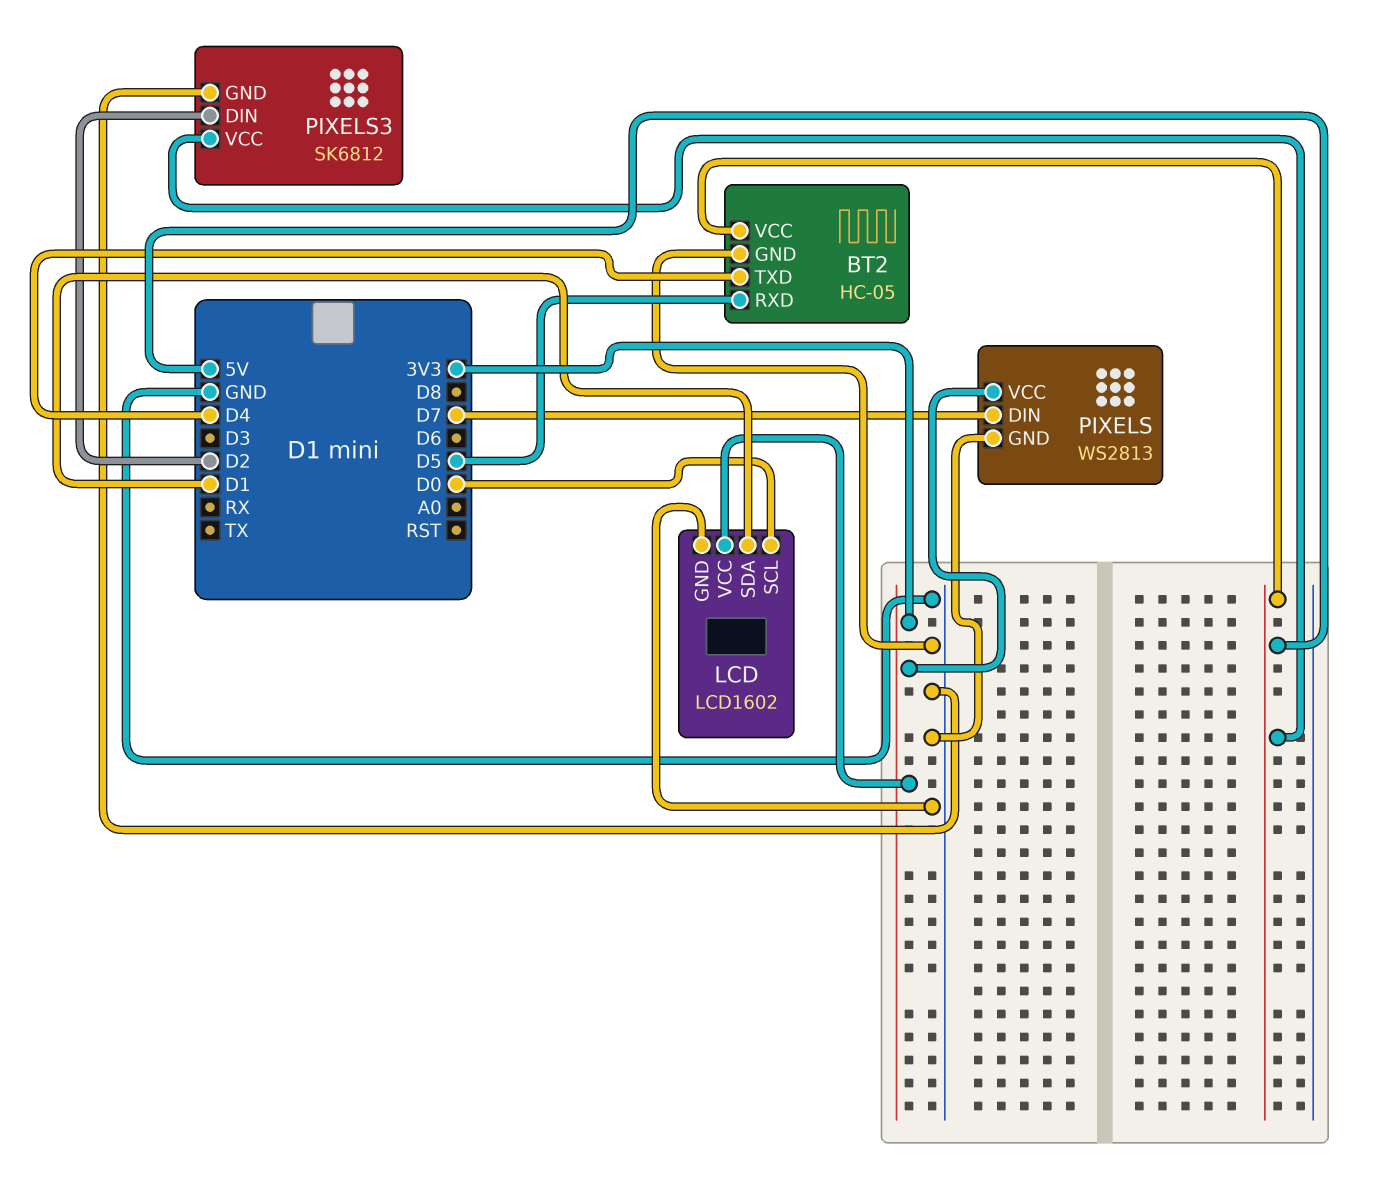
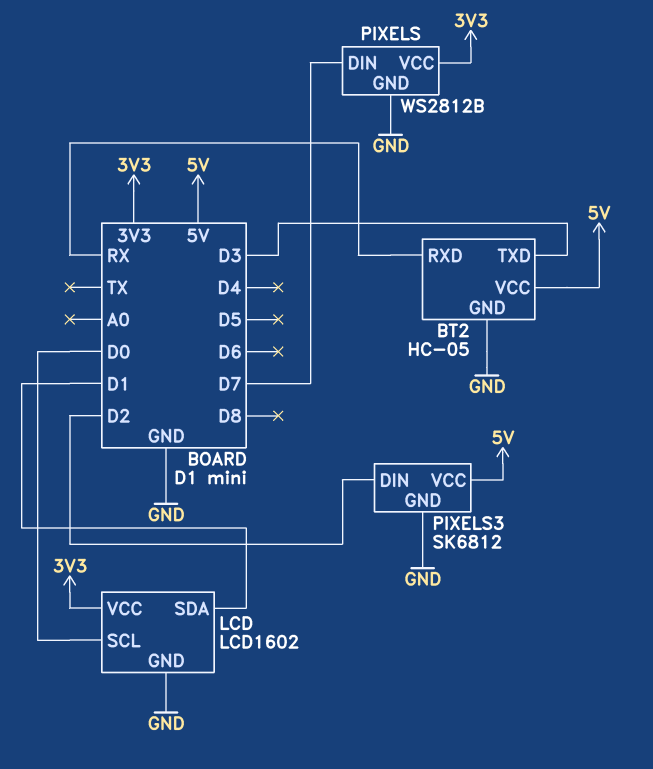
BT2 pin RXD: D5 -> RX
BT2 pin TXD: D4 -> D3
PIXELS: WS2813 -> WS2812B

